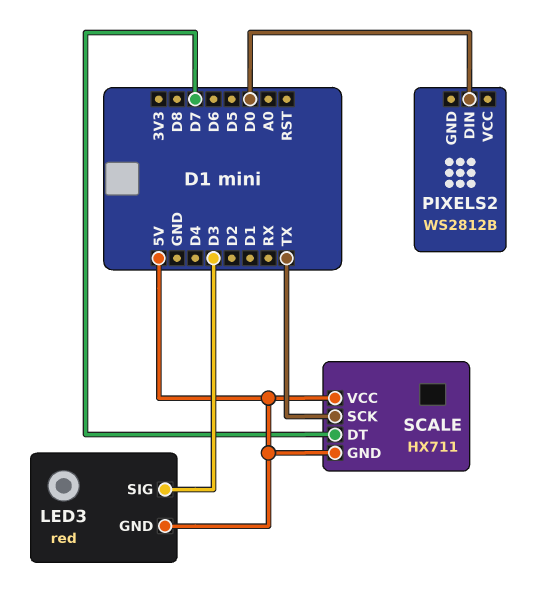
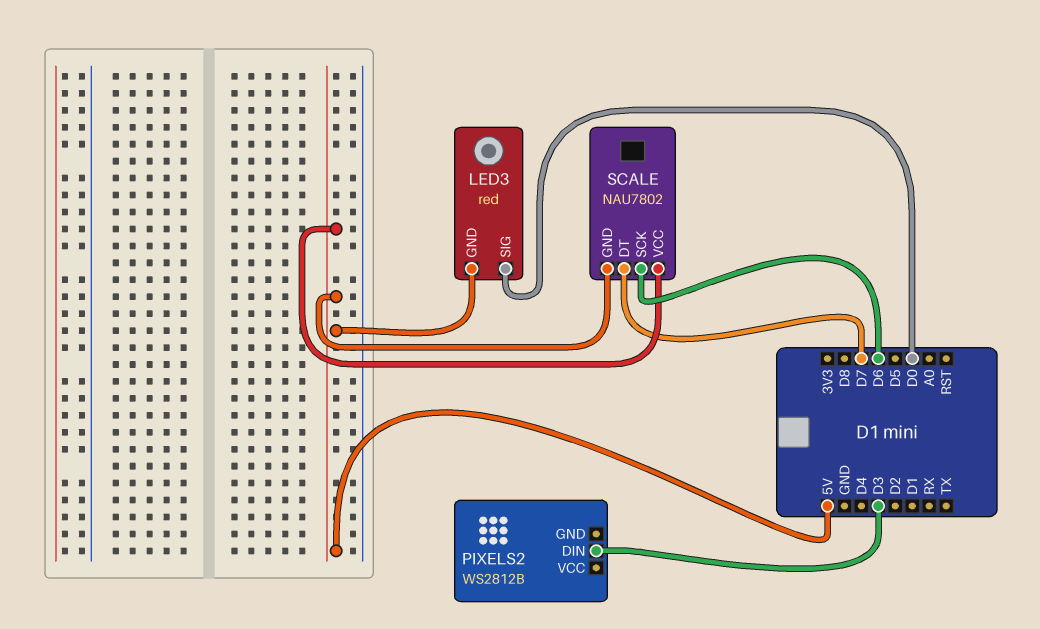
LED3 pin SIG: D3 -> D0
PIXELS2 pin DIN: D0 -> D3
SCALE: HX711 -> NAU7802
SCALE pin SCK: TX -> D6

